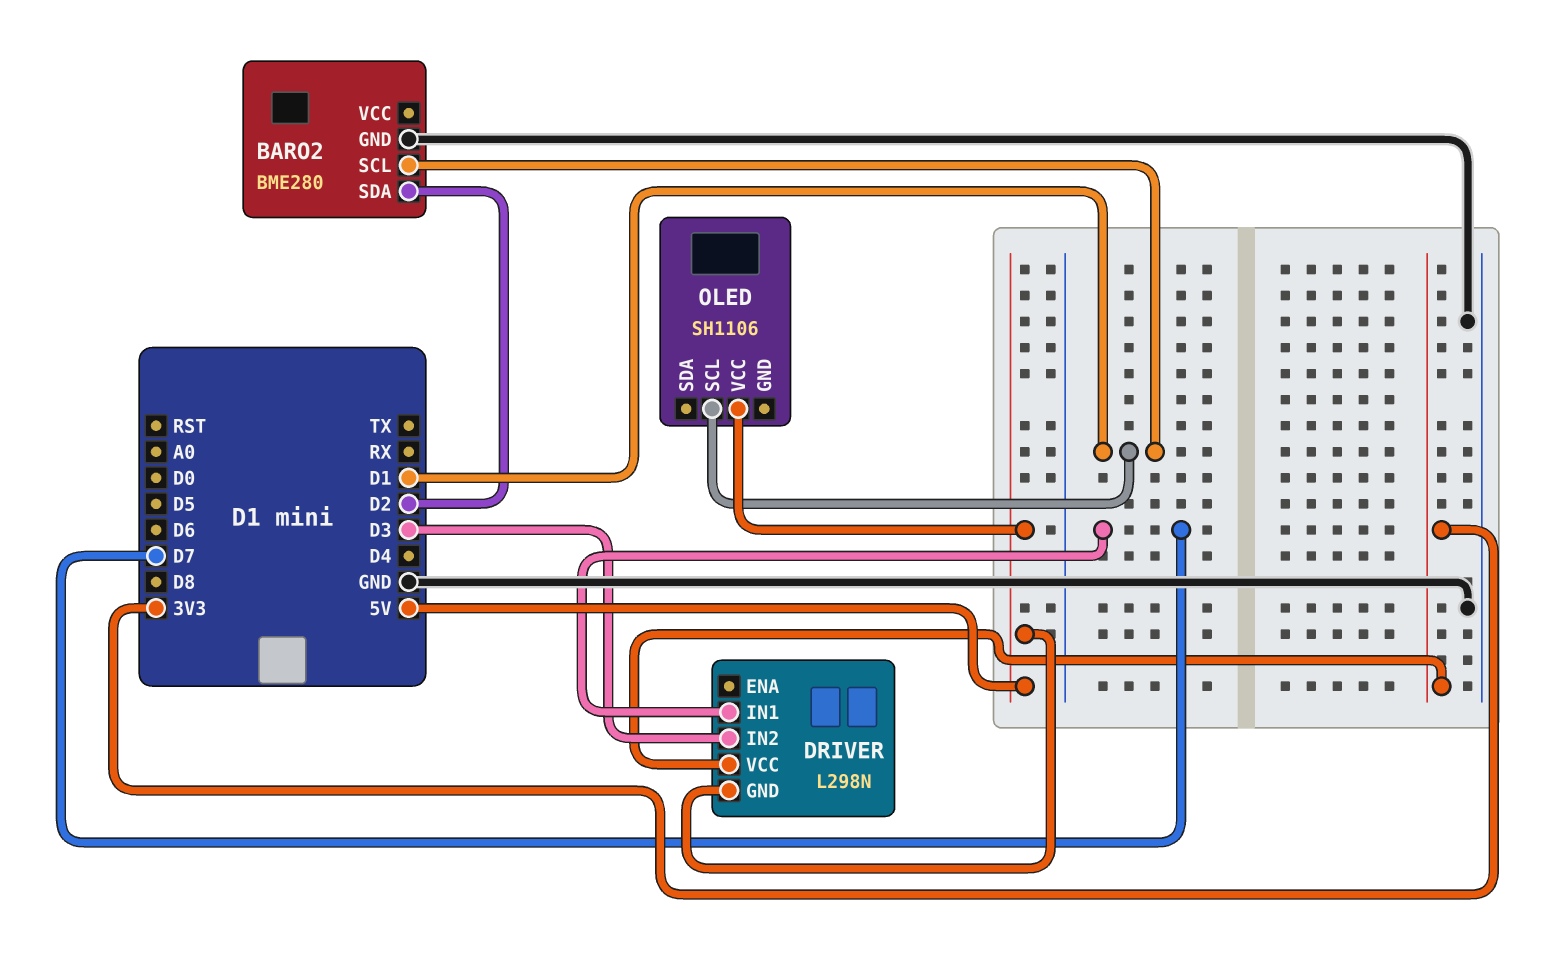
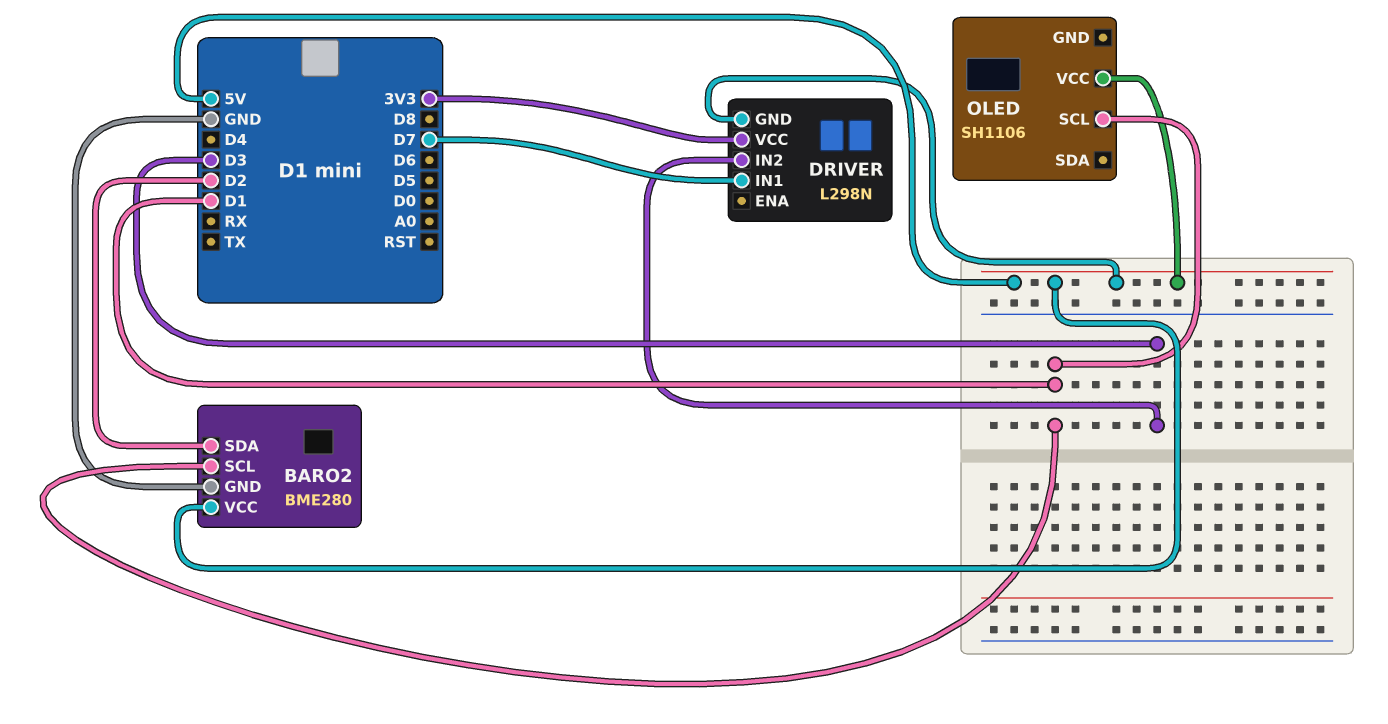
BARO2 pin VCC: none -> 5V

